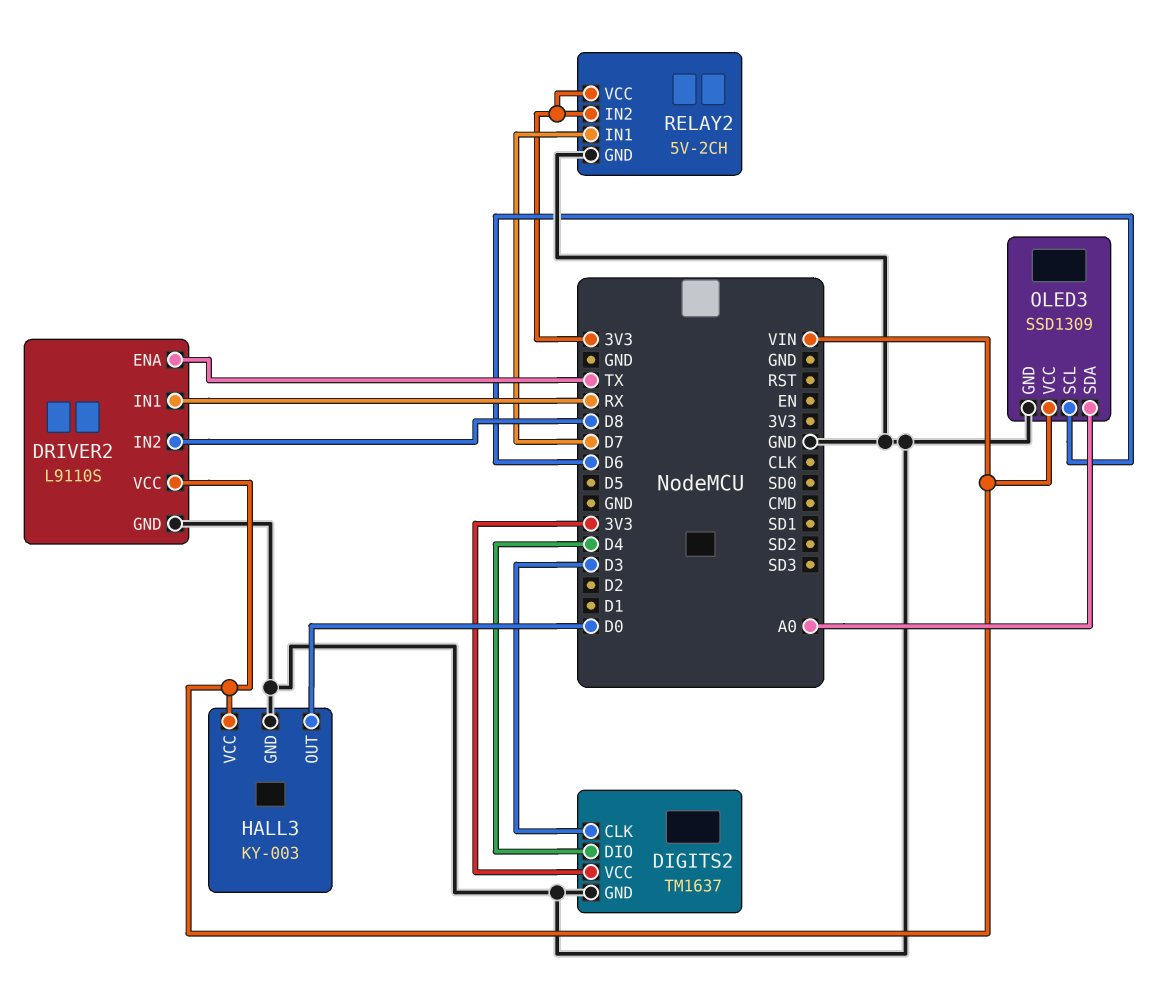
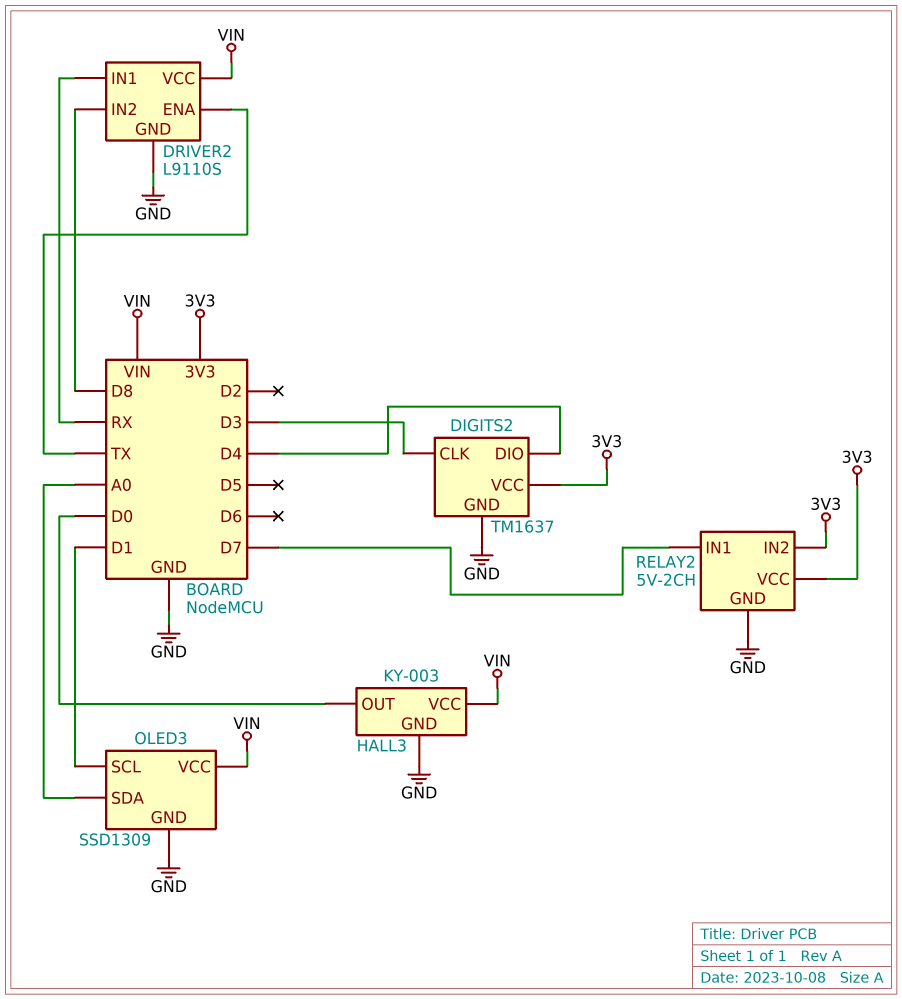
OLED3 pin SCL: D6 -> D1

